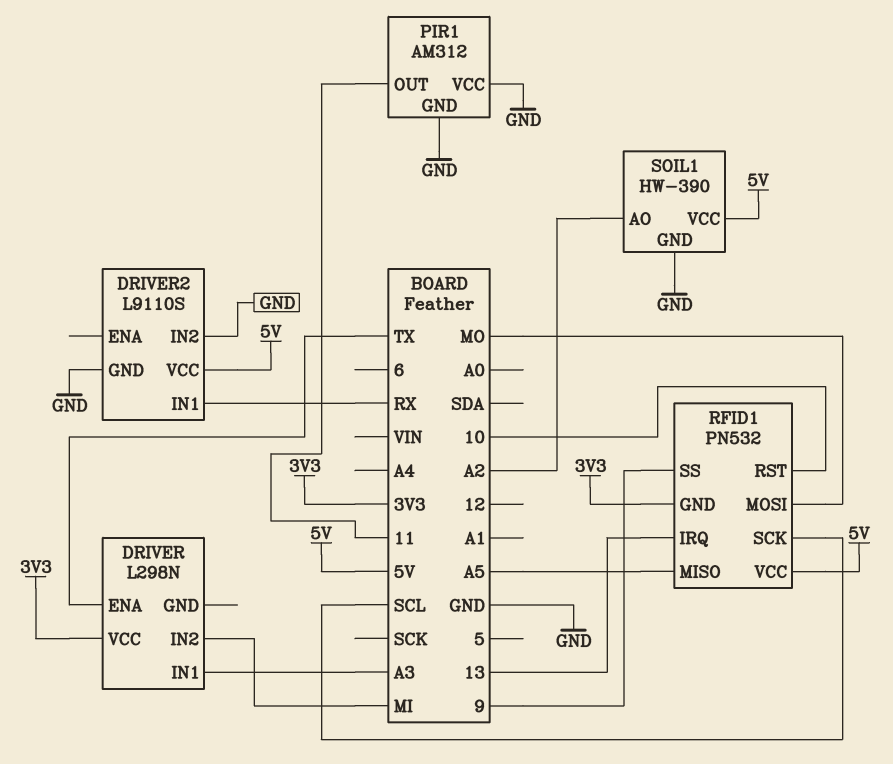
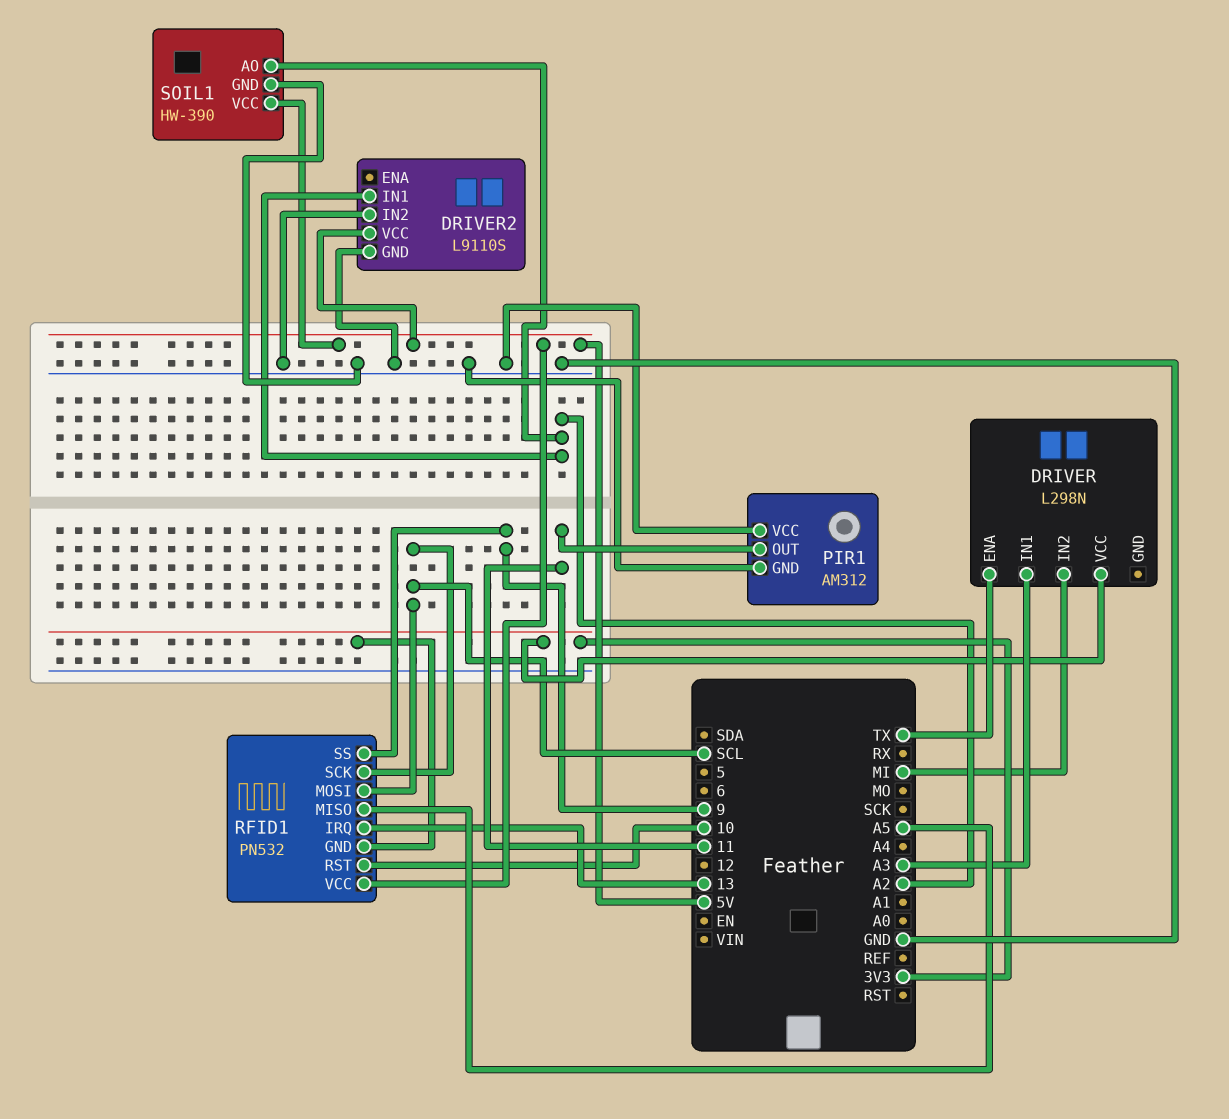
DRIVER2 pin IN1: RX -> A2
RFID1 pin MOSI: MO -> SCL

